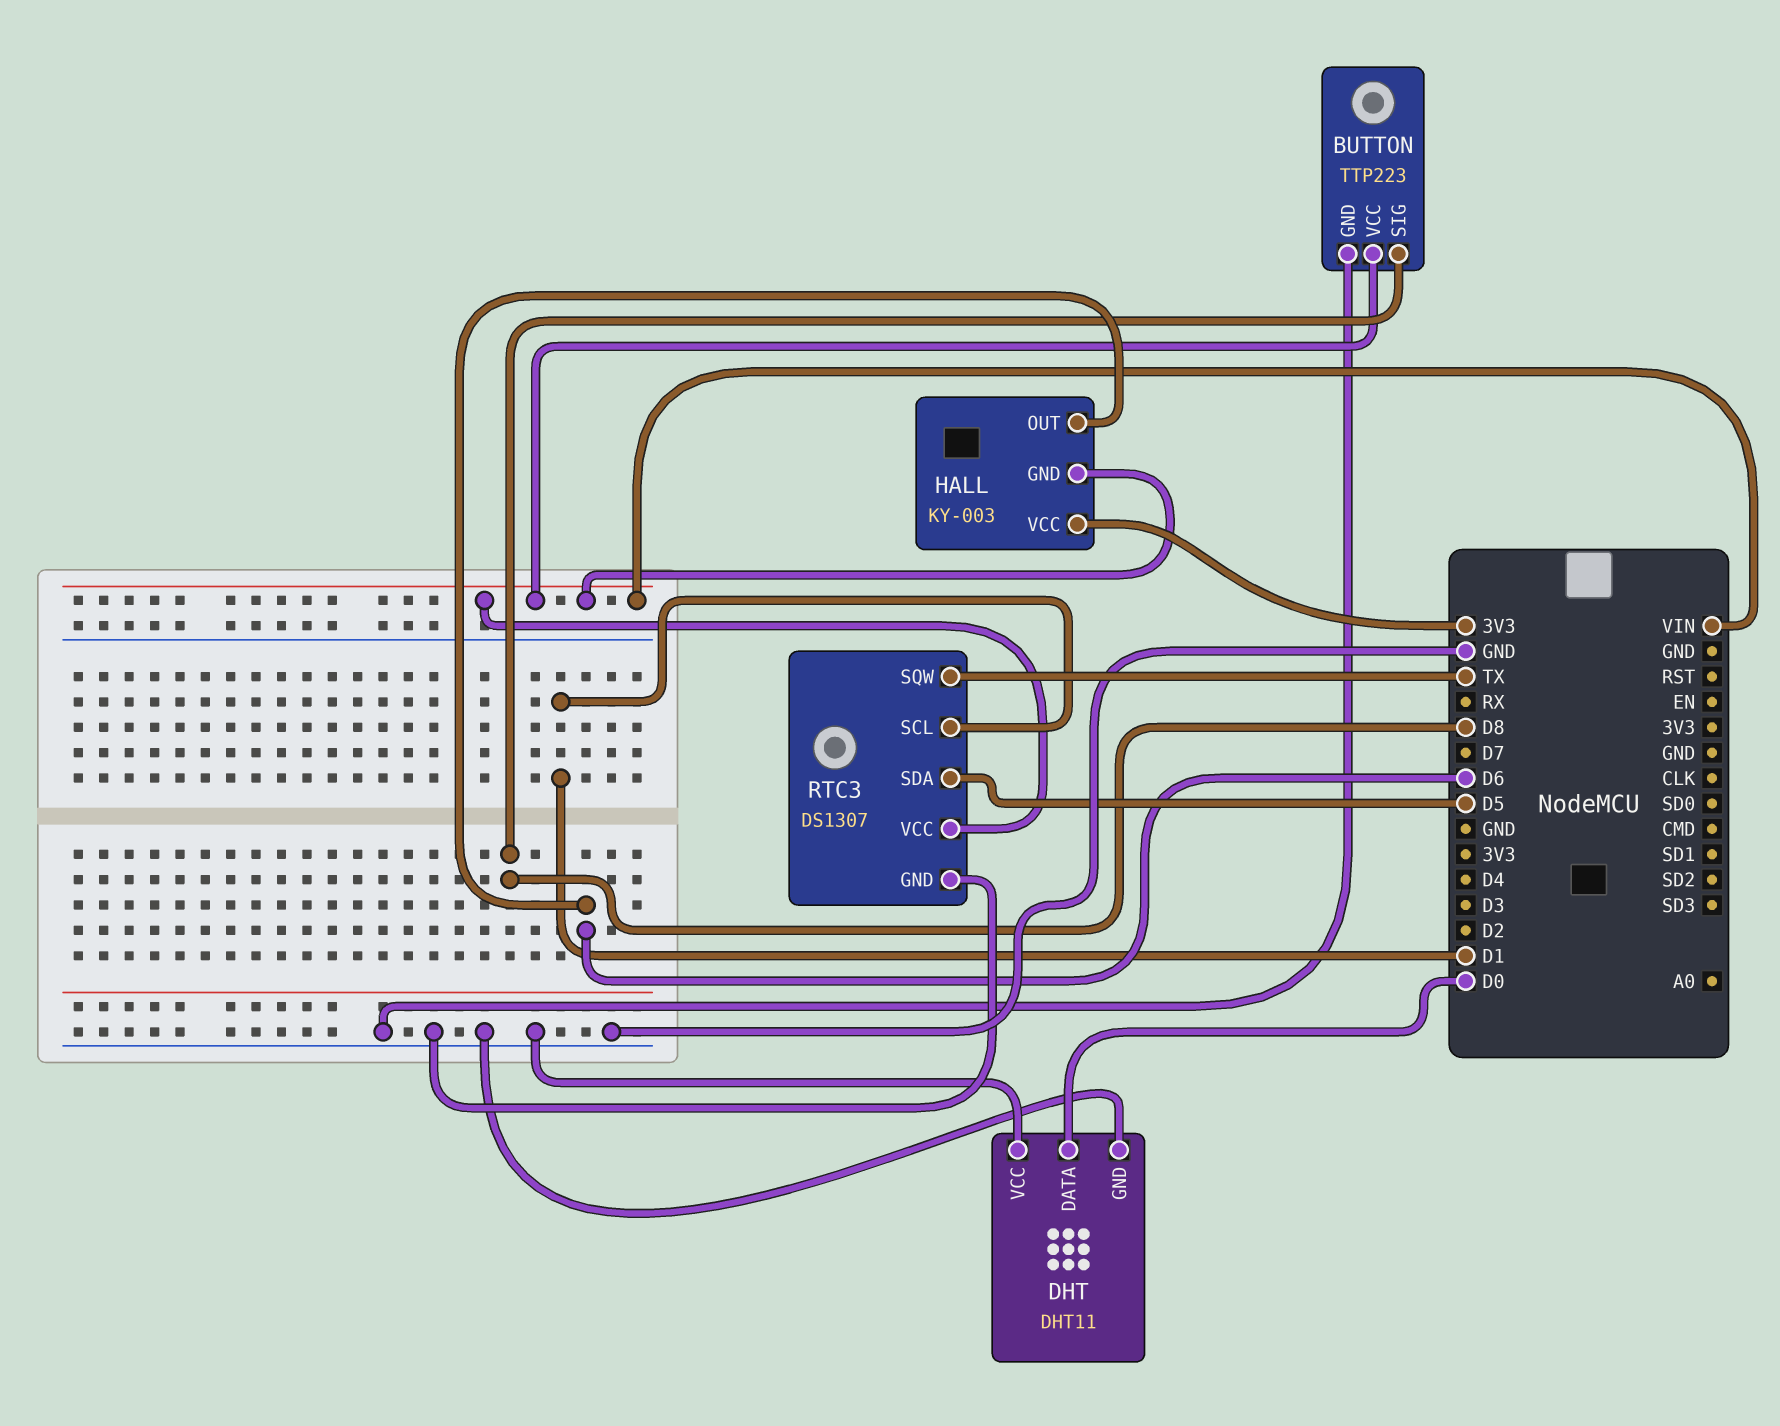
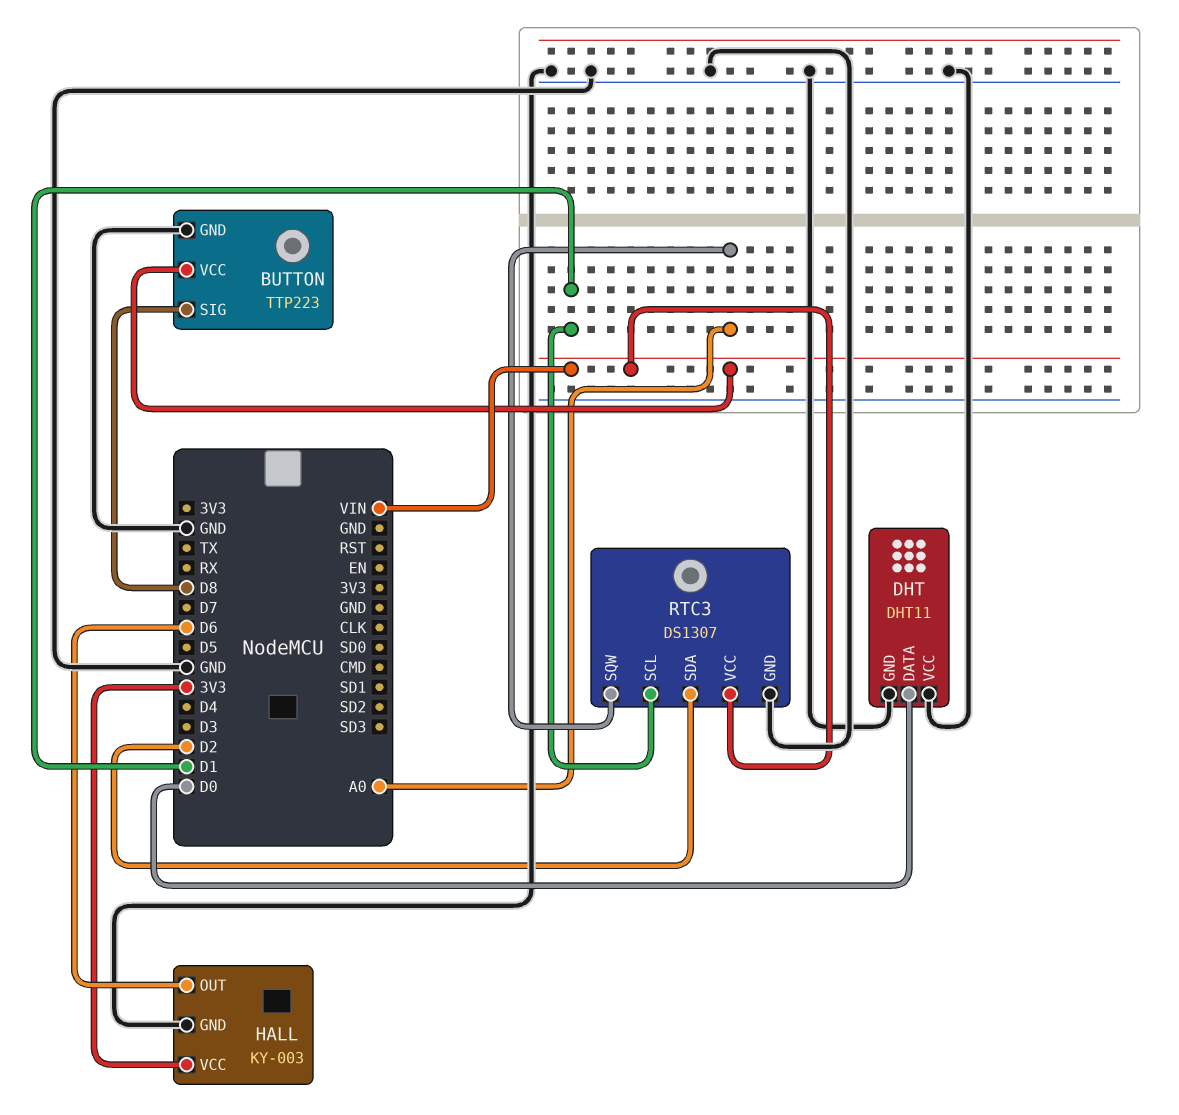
HALL pin GND: VIN -> GND
RTC3 pin SDA: D5 -> D2
RTC3 pin SQW: TX -> A0

